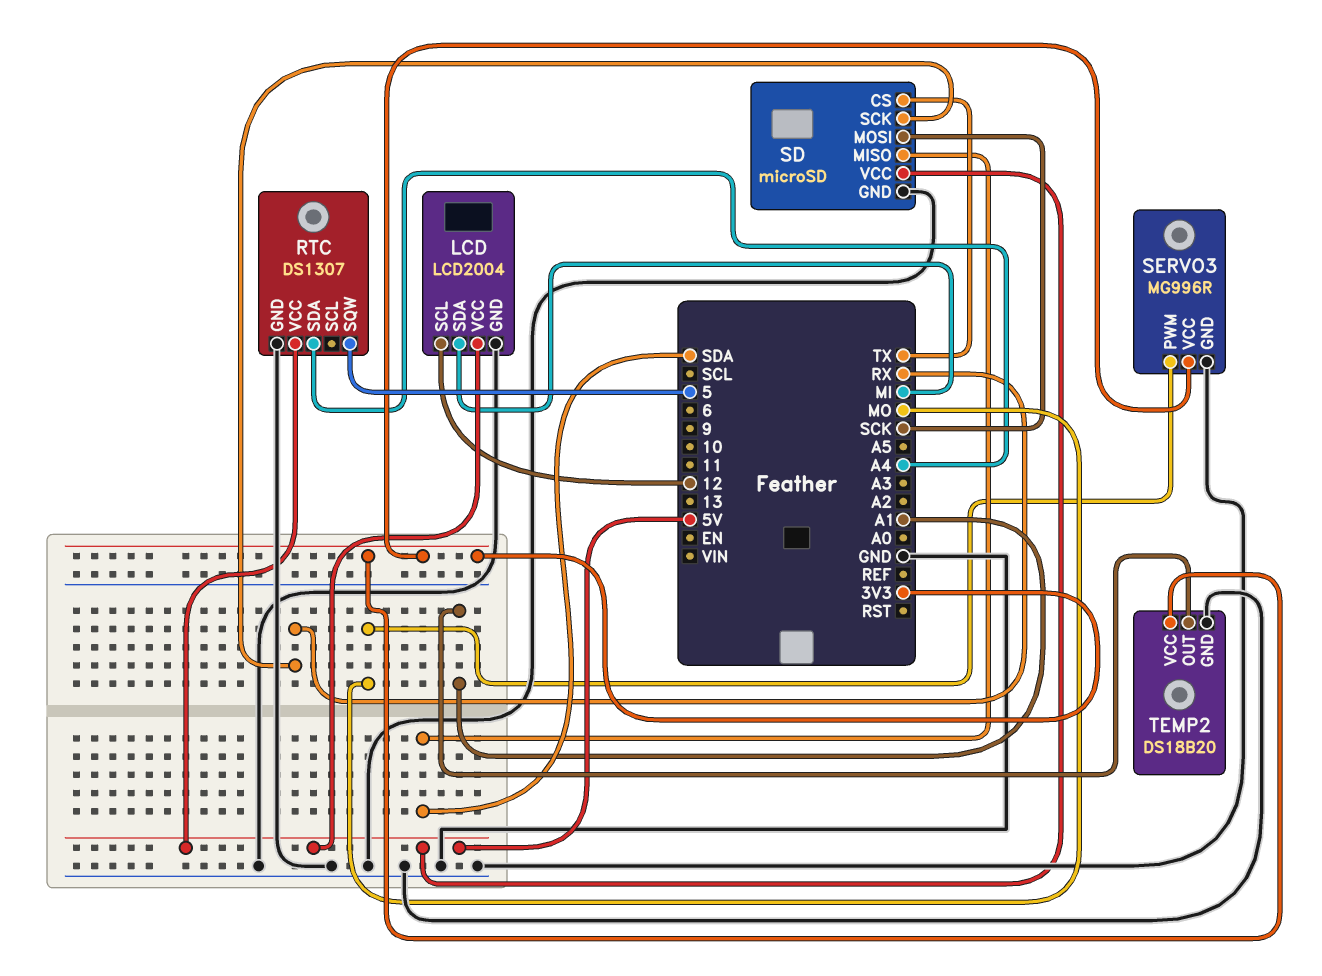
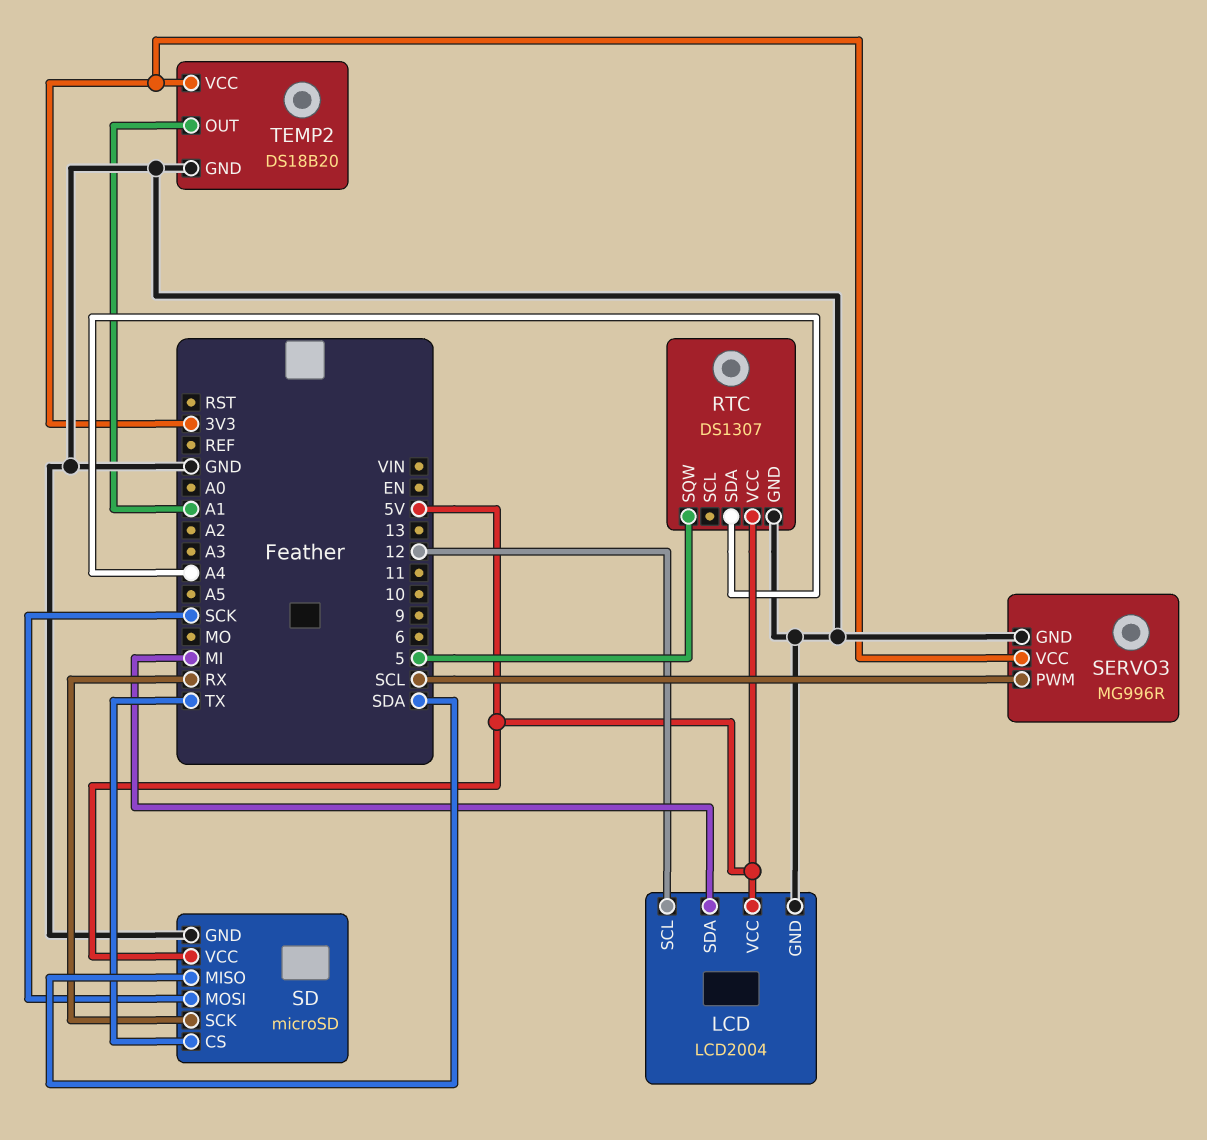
SERVO3 pin PWM: MO -> SCL

